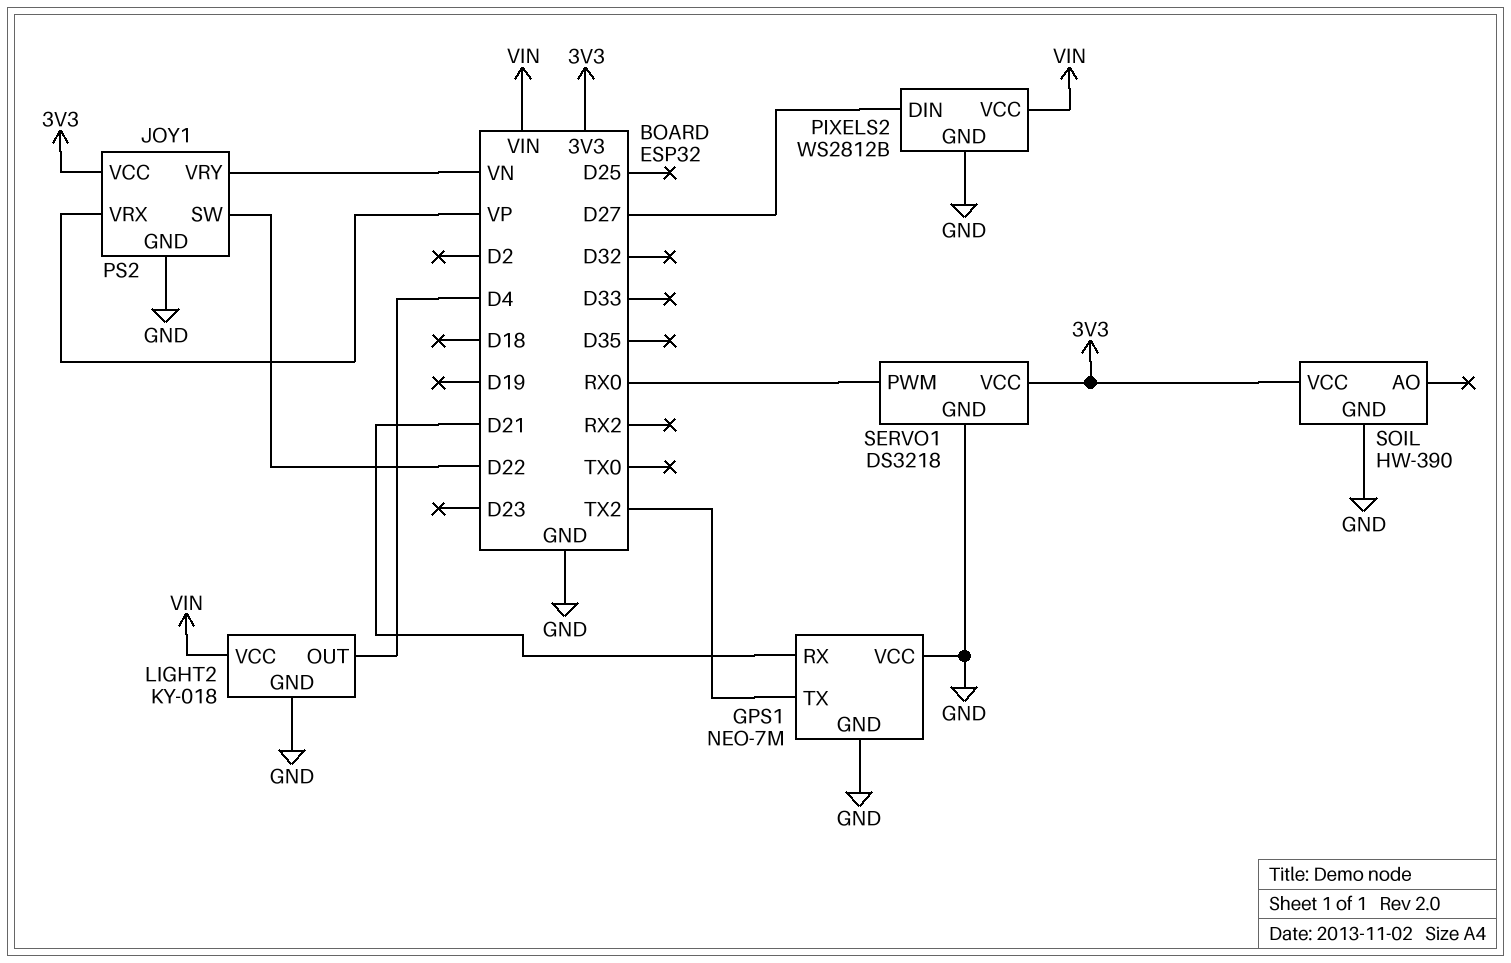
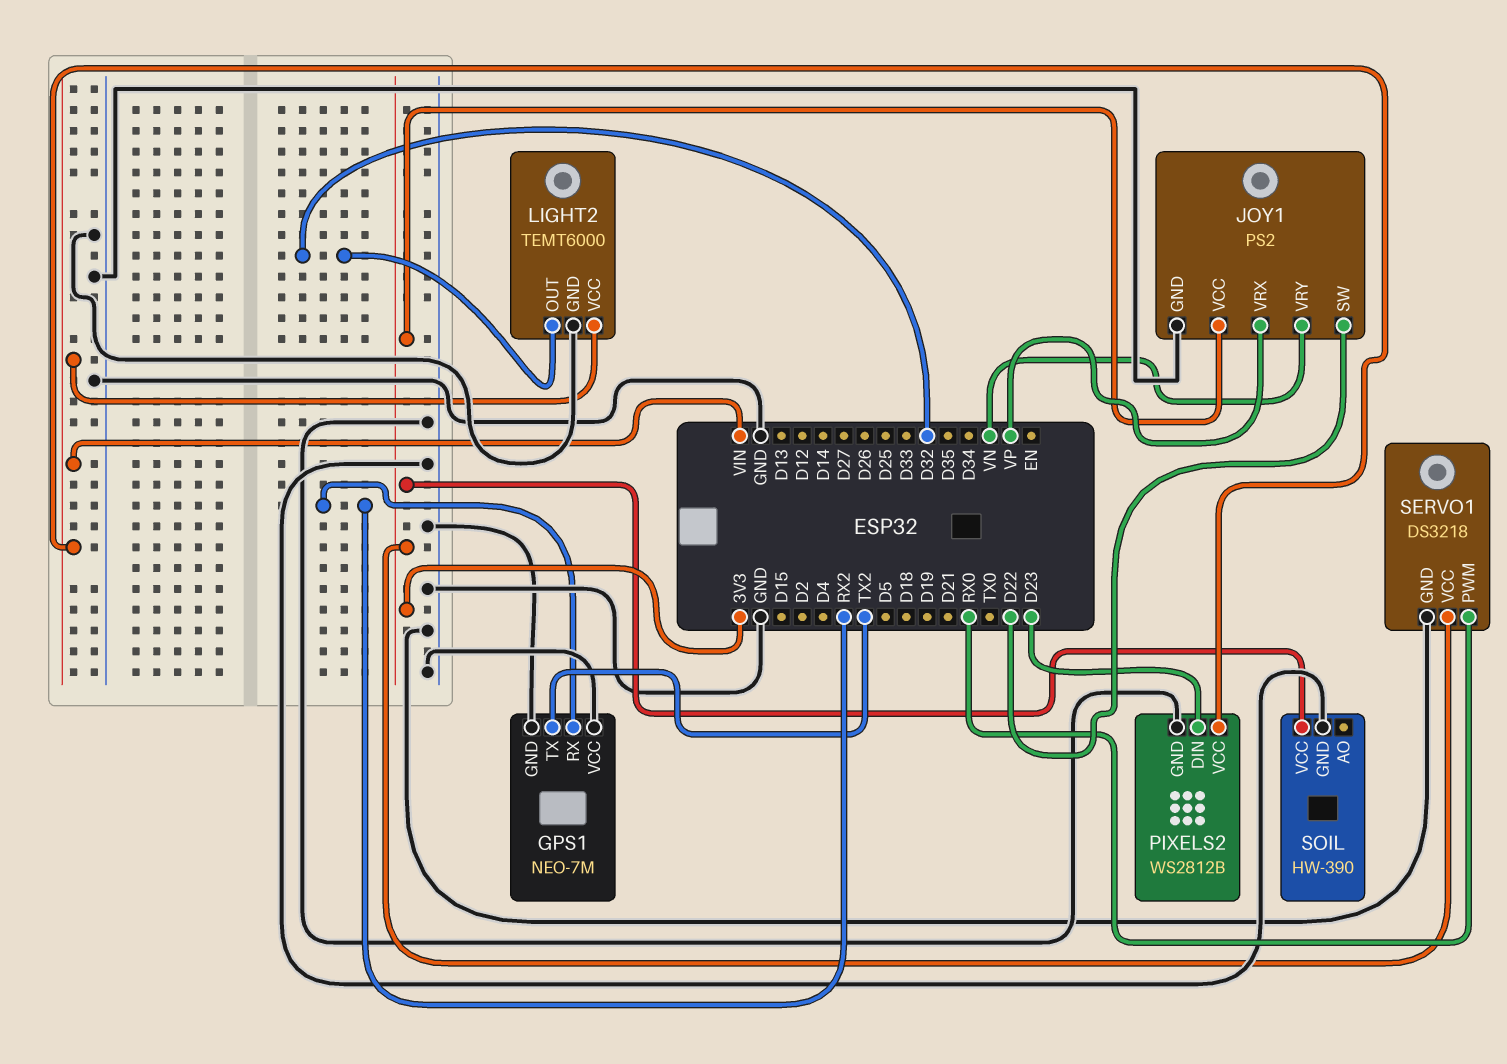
GPS1 pin RX: D21 -> RX2
LIGHT2: KY-018 -> TEMT6000
LIGHT2 pin OUT: D4 -> D32
PIXELS2 pin DIN: D27 -> D23

